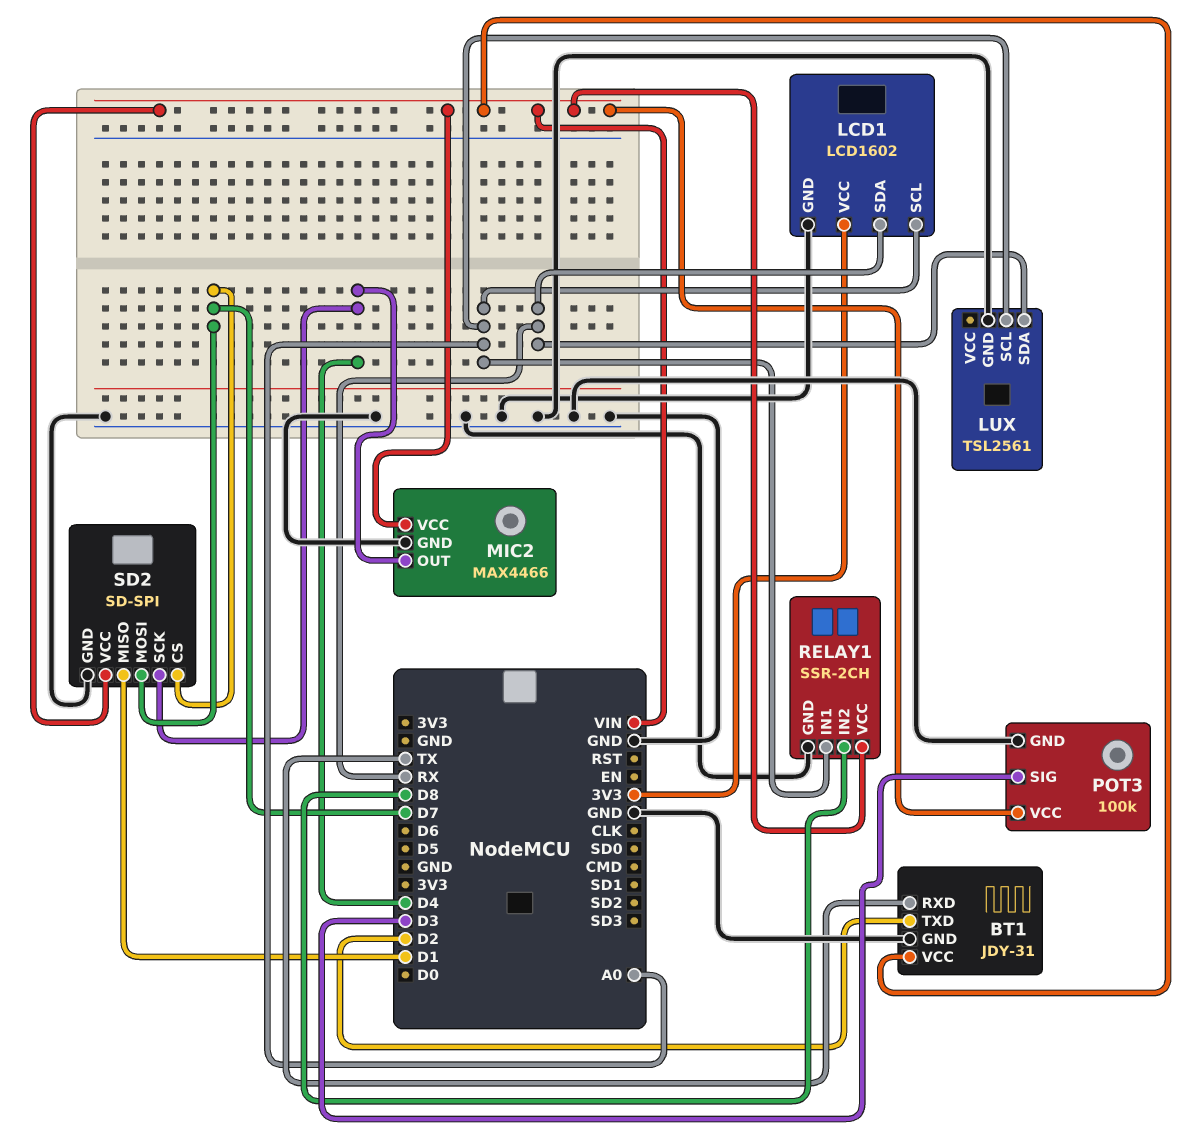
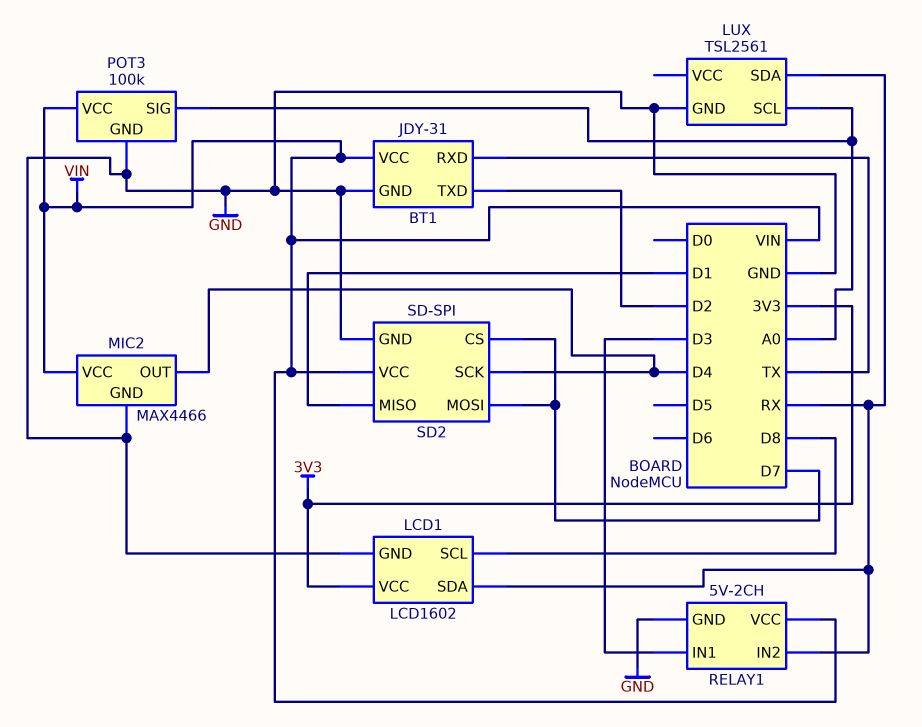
LCD1 pin SCL: A0 -> D8
POT3 pin SIG: D3 -> A0
RELAY1: SSR-2CH -> 5V-2CH
RELAY1 pin IN1: A0 -> D3
RELAY1 pin IN2: D8 -> RX

